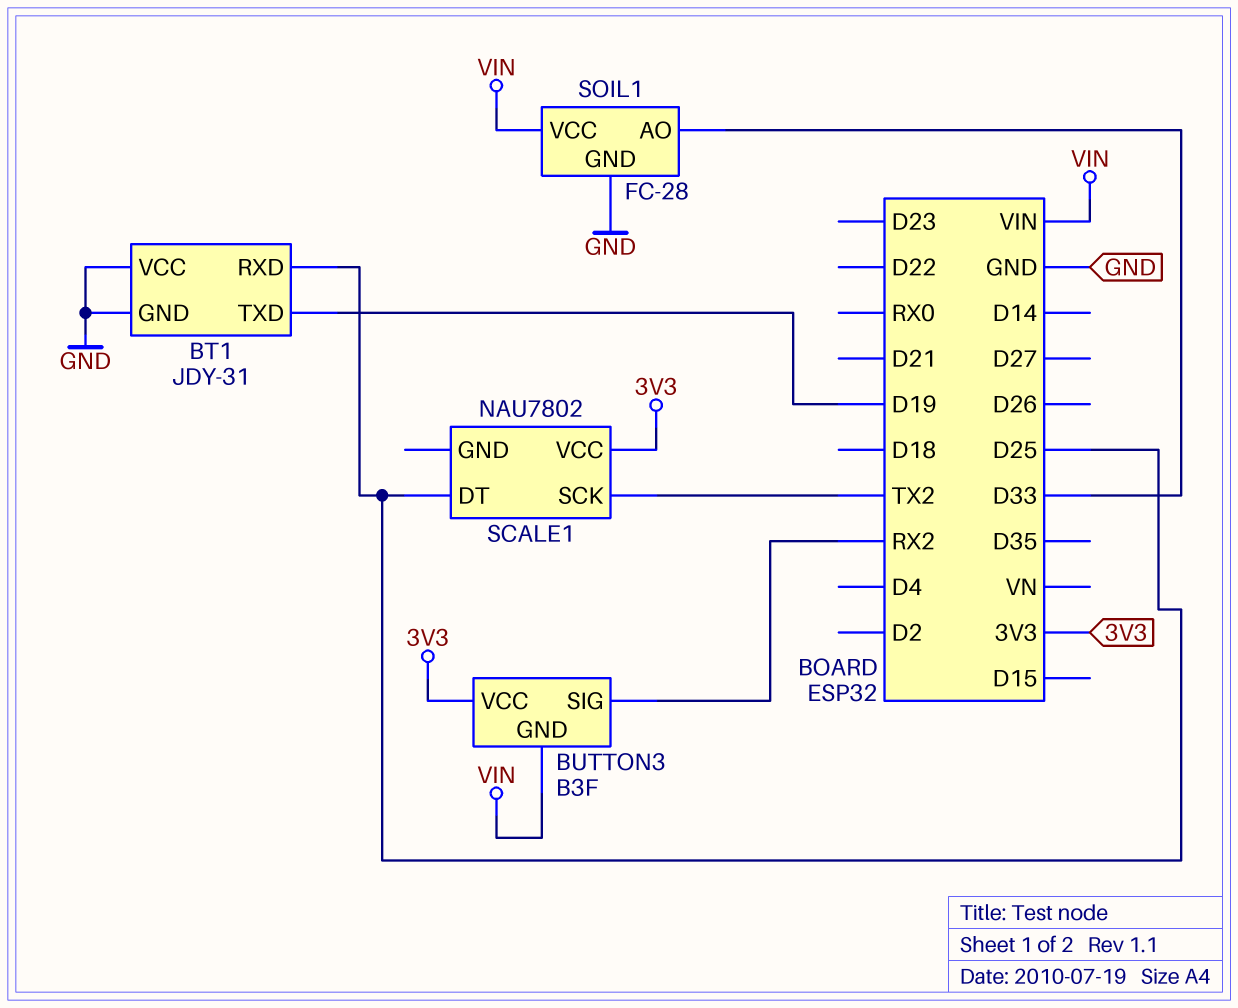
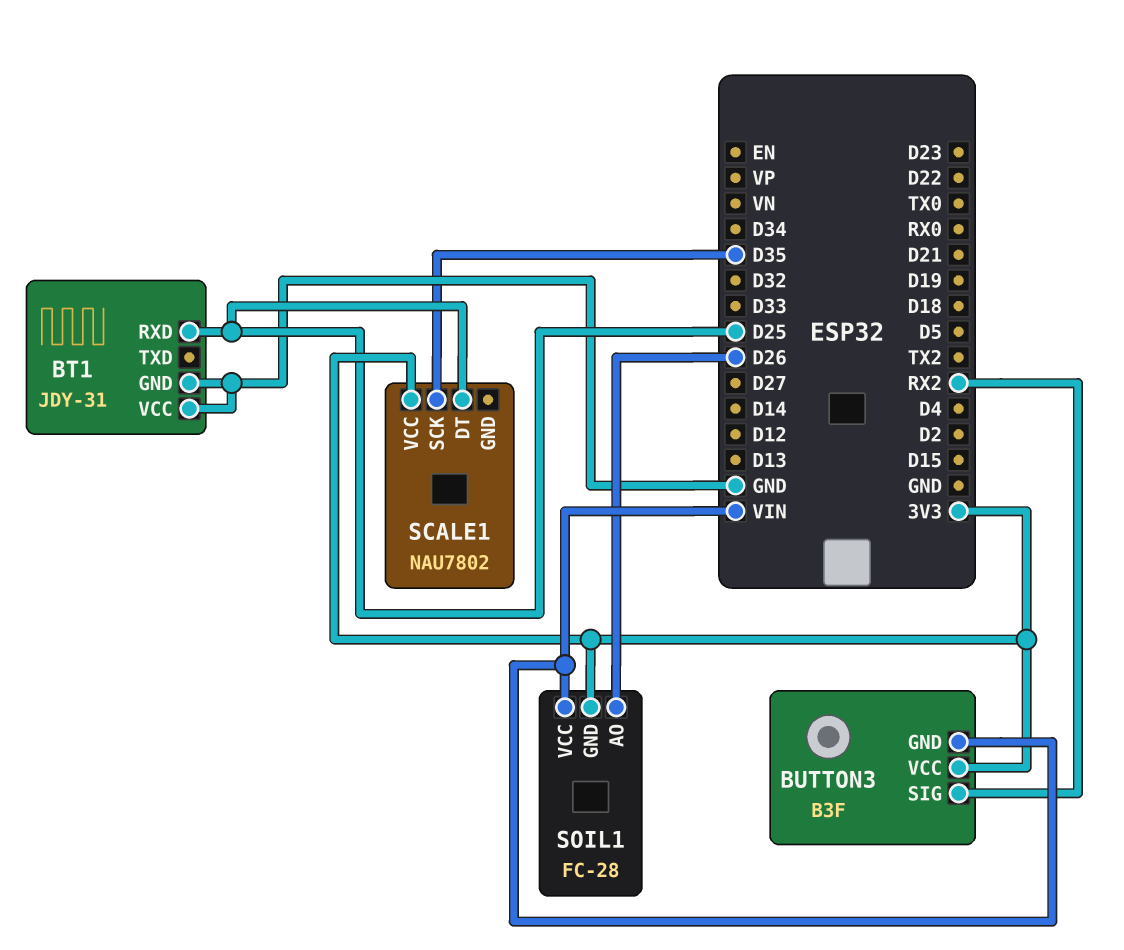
BT1 pin TXD: D19 -> none
SCALE1 pin SCK: TX2 -> D35
SOIL1 pin AO: D33 -> D26
SOIL1 pin GND: GND -> 3V3

